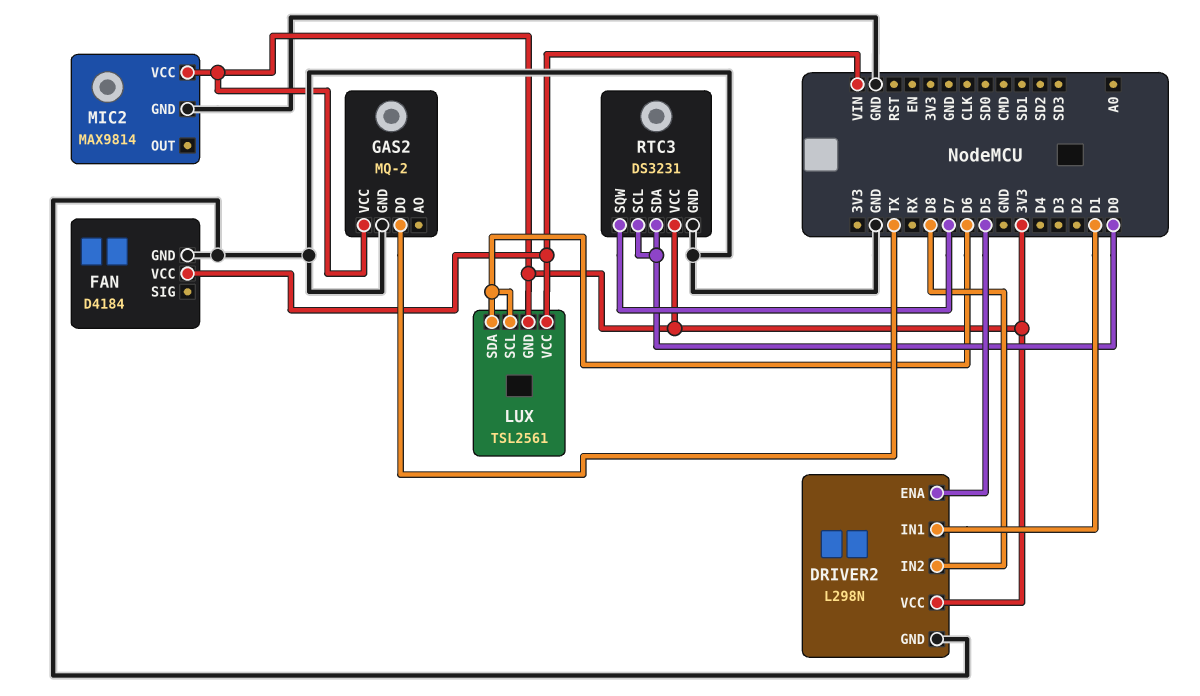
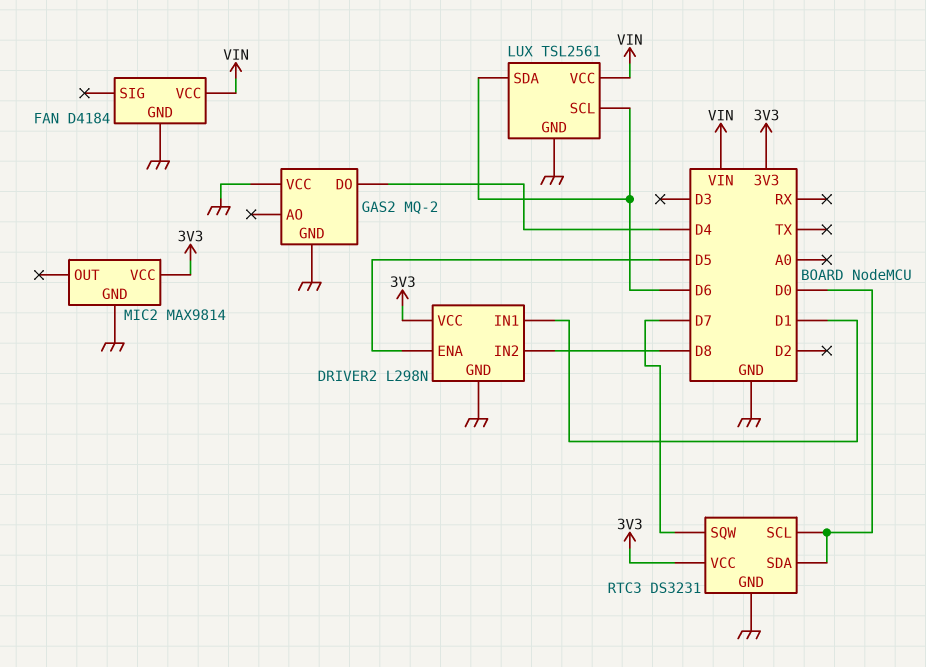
GAS2 pin DO: TX -> D4
GAS2 pin VCC: 3V3 -> GND
LUX pin GND: 3V3 -> GND

